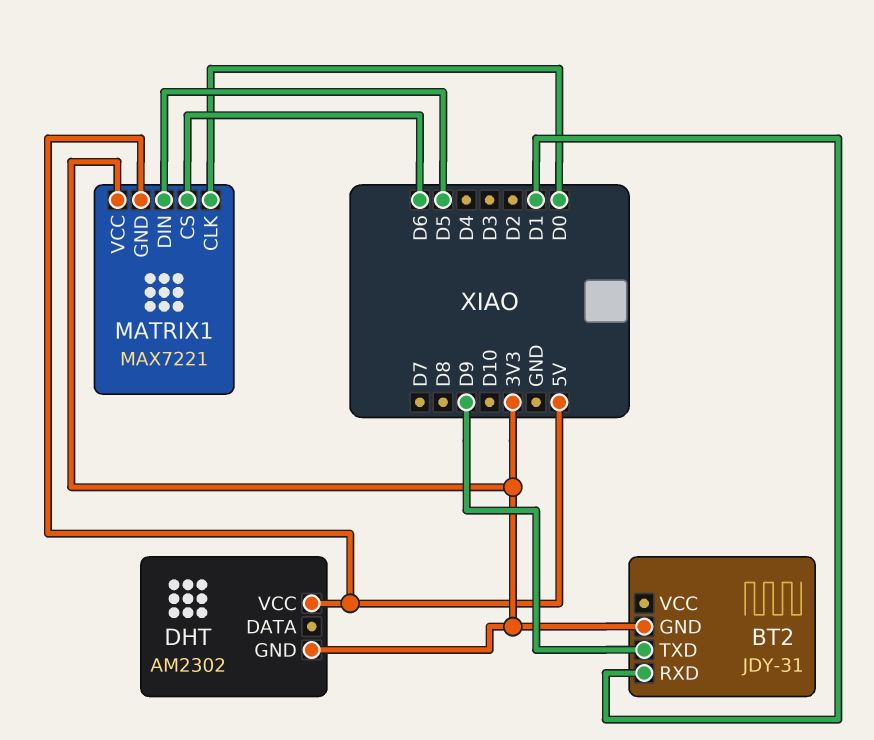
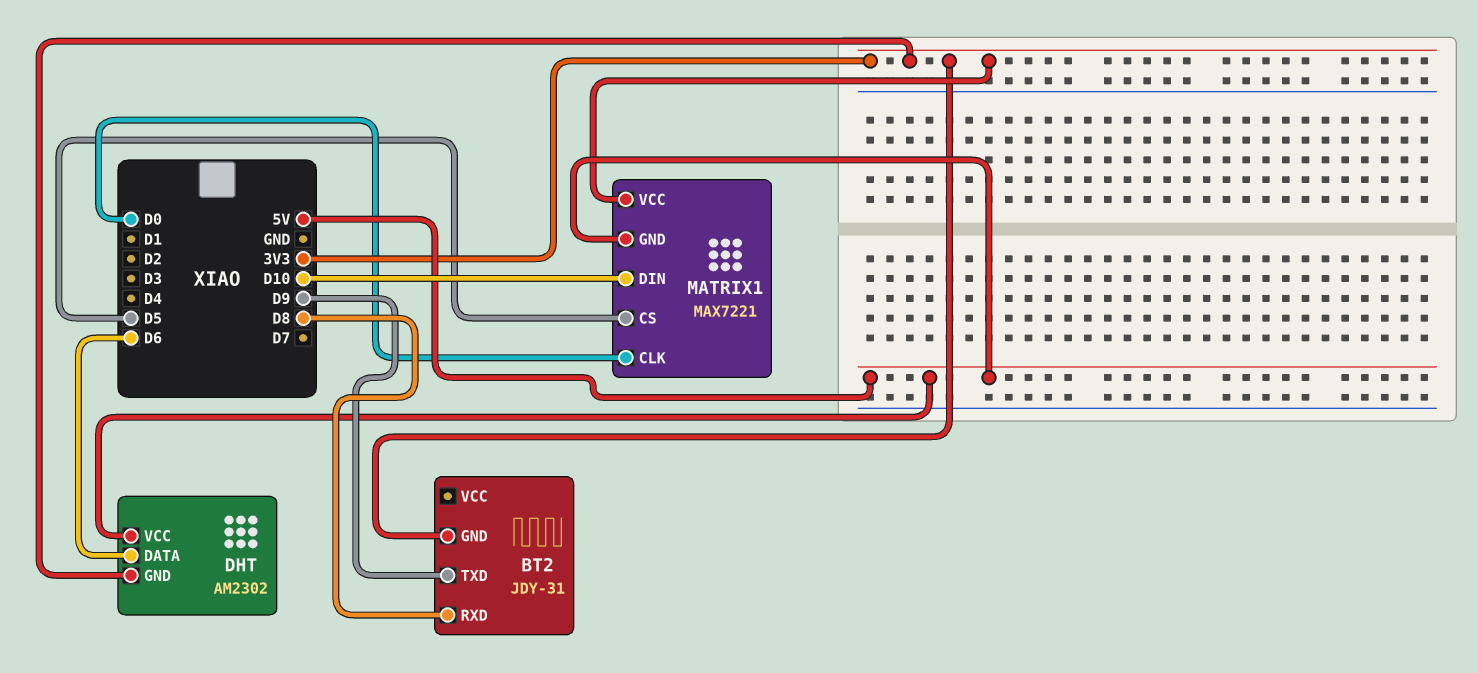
BT2 pin RXD: D1 -> D8
DHT pin DATA: none -> D6
MATRIX1 pin CS: D6 -> D5
MATRIX1 pin DIN: D5 -> D10

